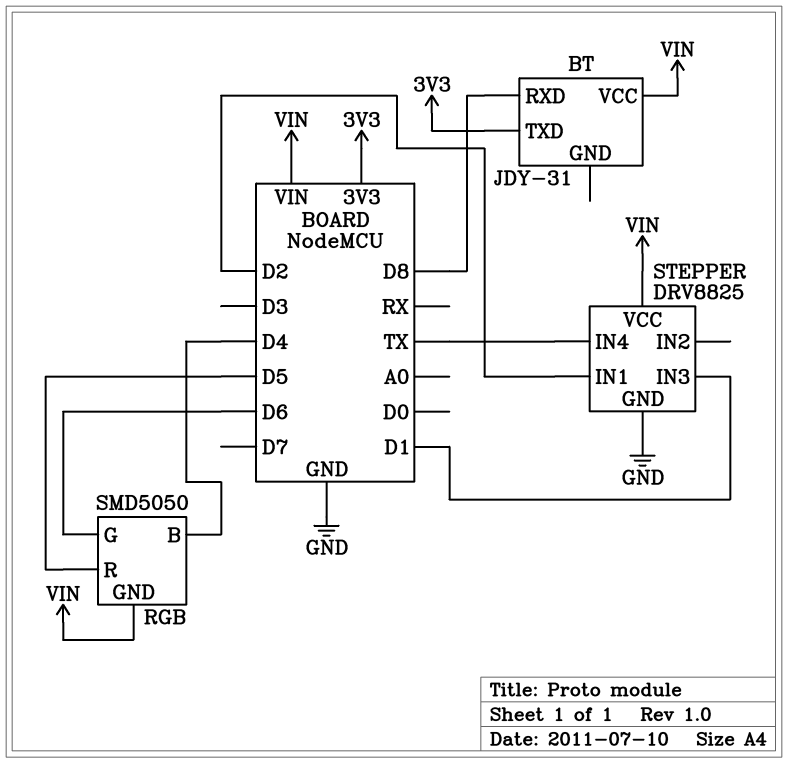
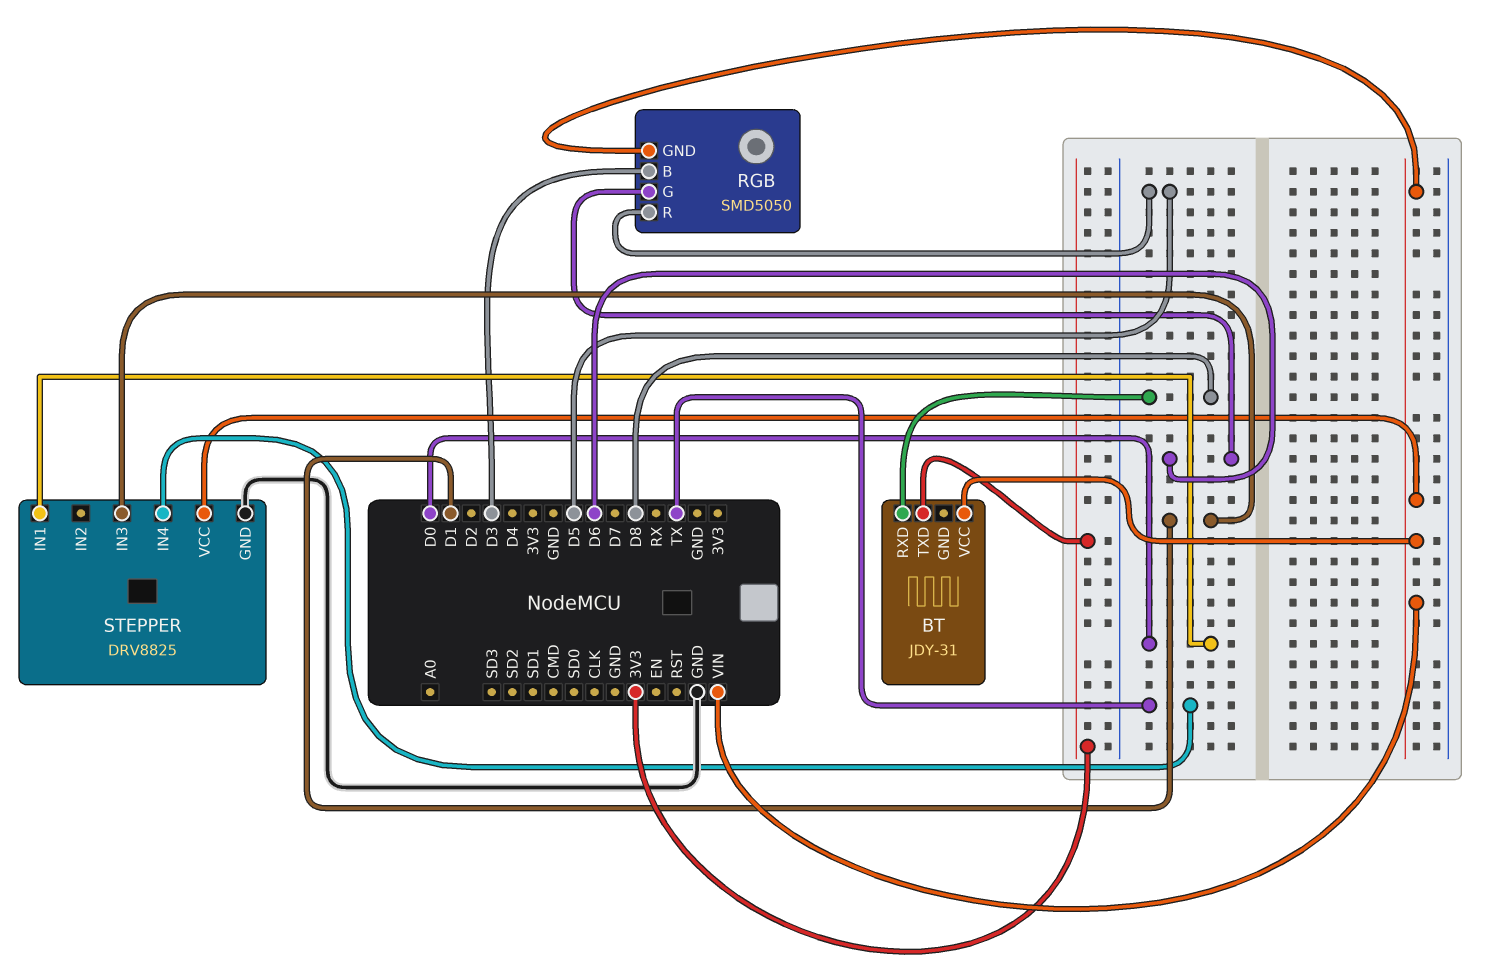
RGB pin B: D4 -> D3
STEPPER pin IN1: D2 -> D0

